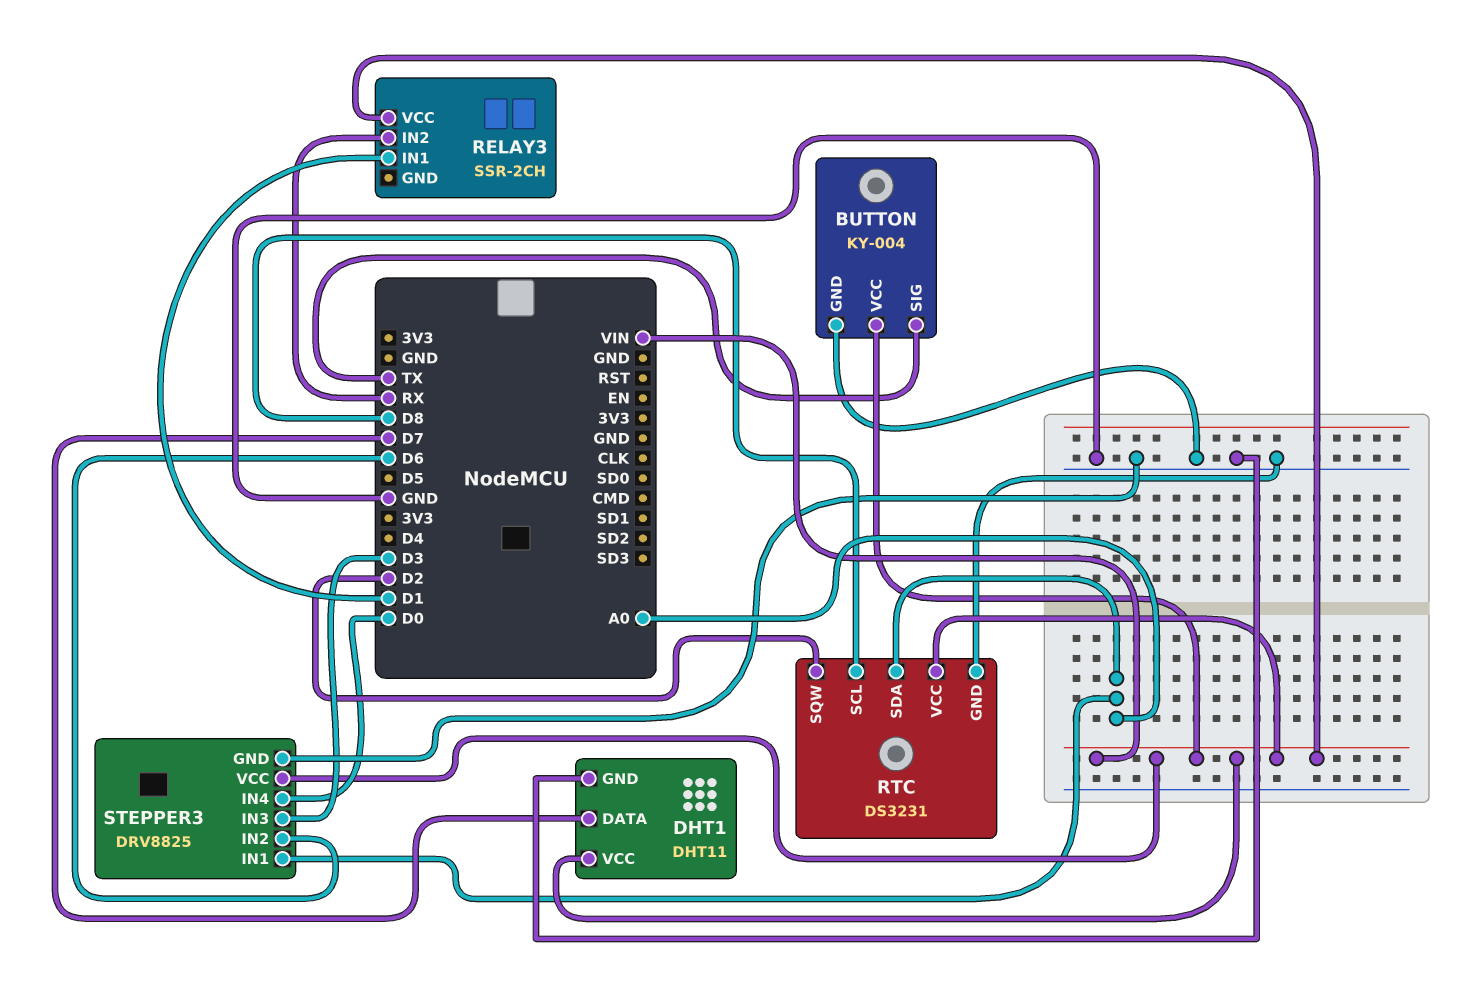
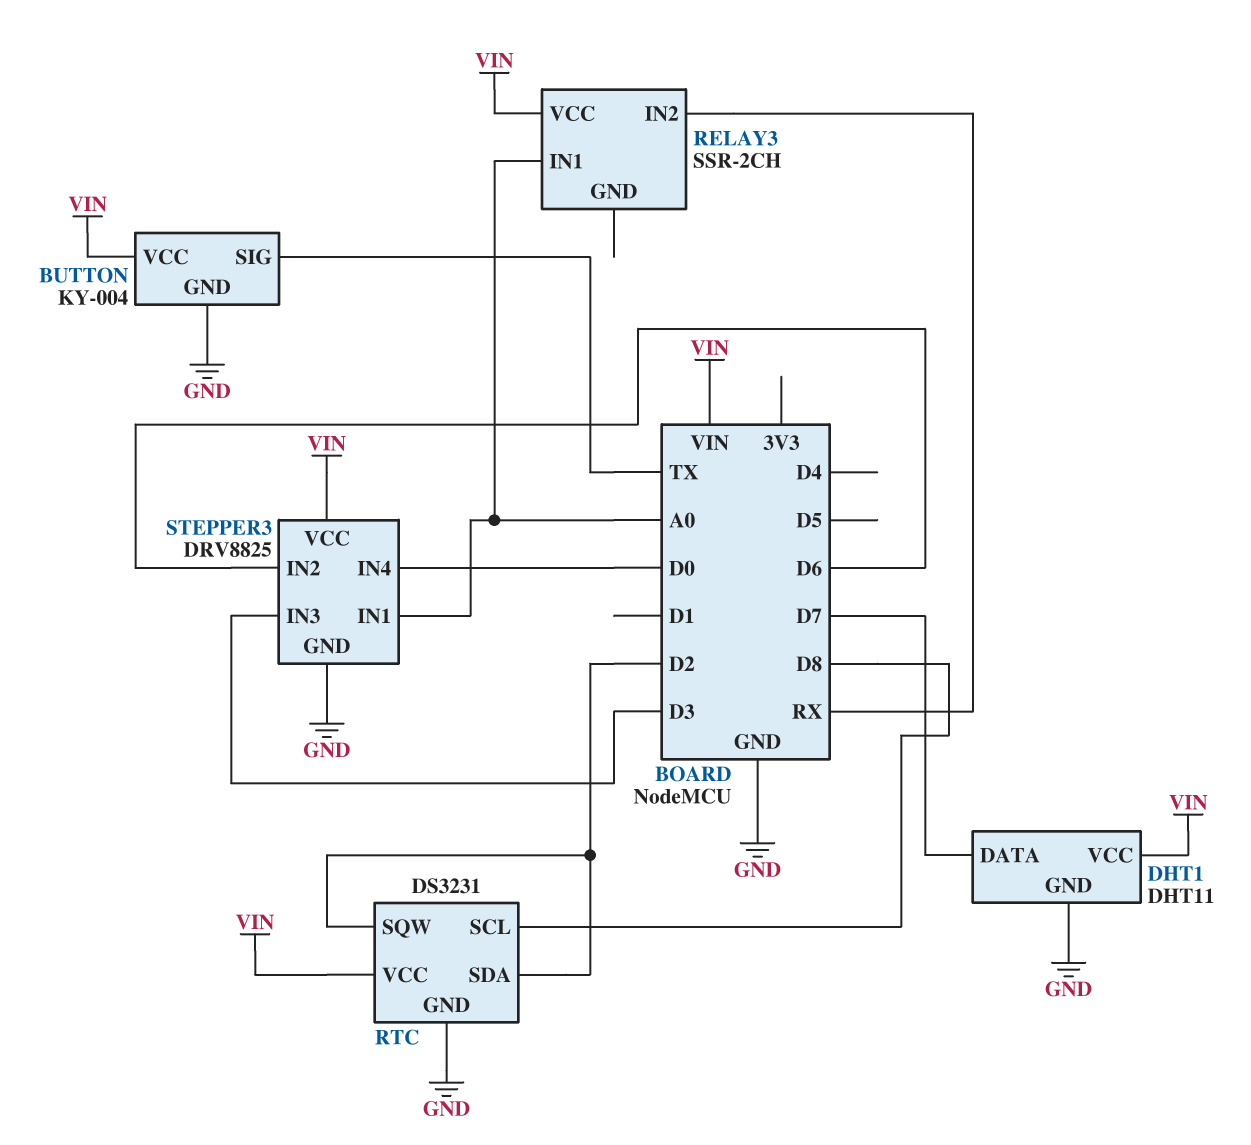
RELAY3 pin IN1: D1 -> A0
RTC pin SDA: A0 -> D2

